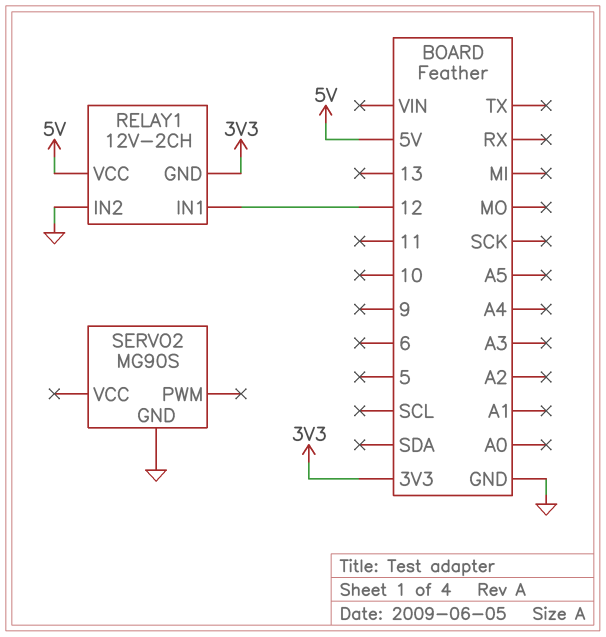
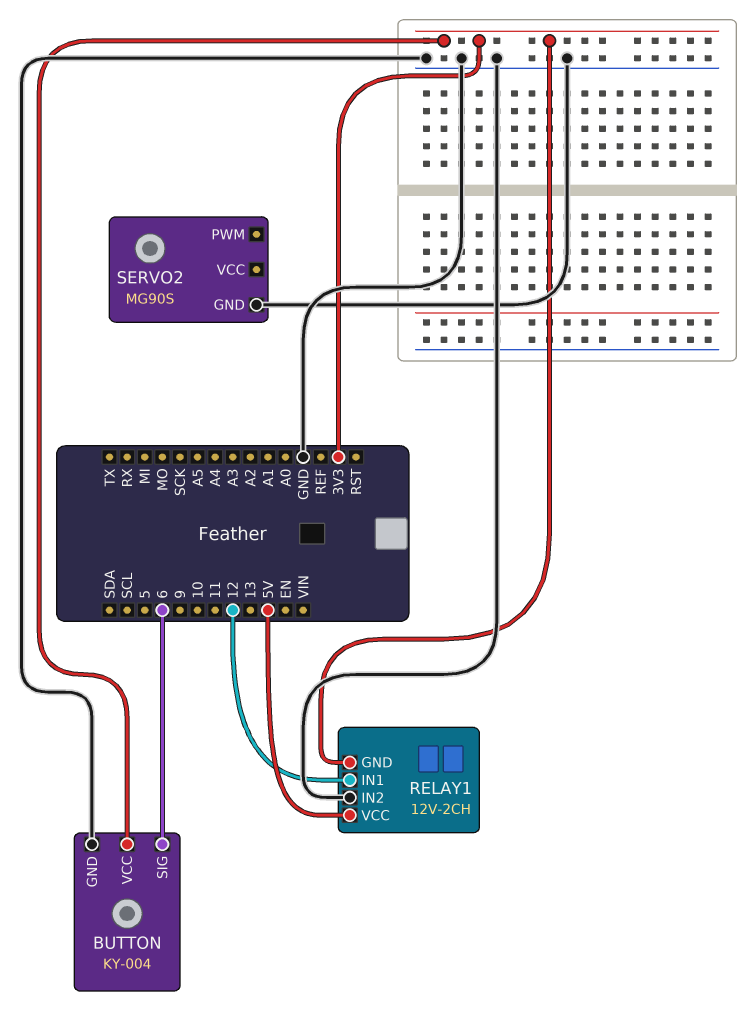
BUTTON: none -> KY-004
BUTTON pin GND: none -> GND
BUTTON pin SIG: none -> 6
BUTTON pin VCC: none -> 3V3

